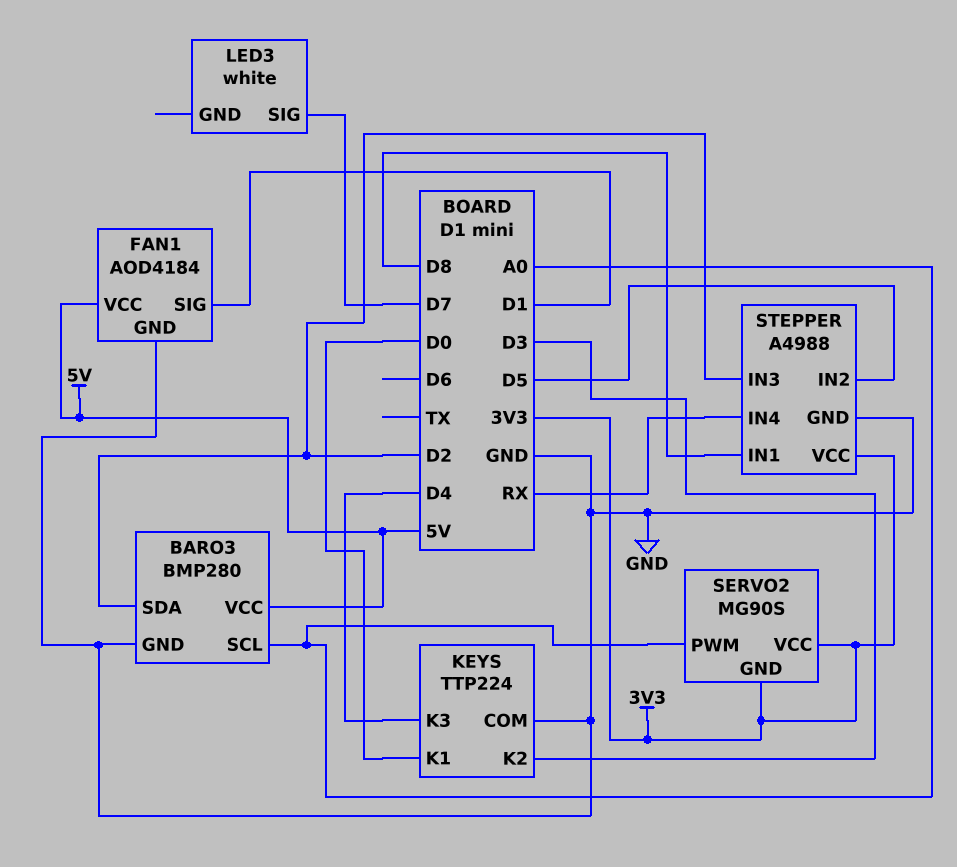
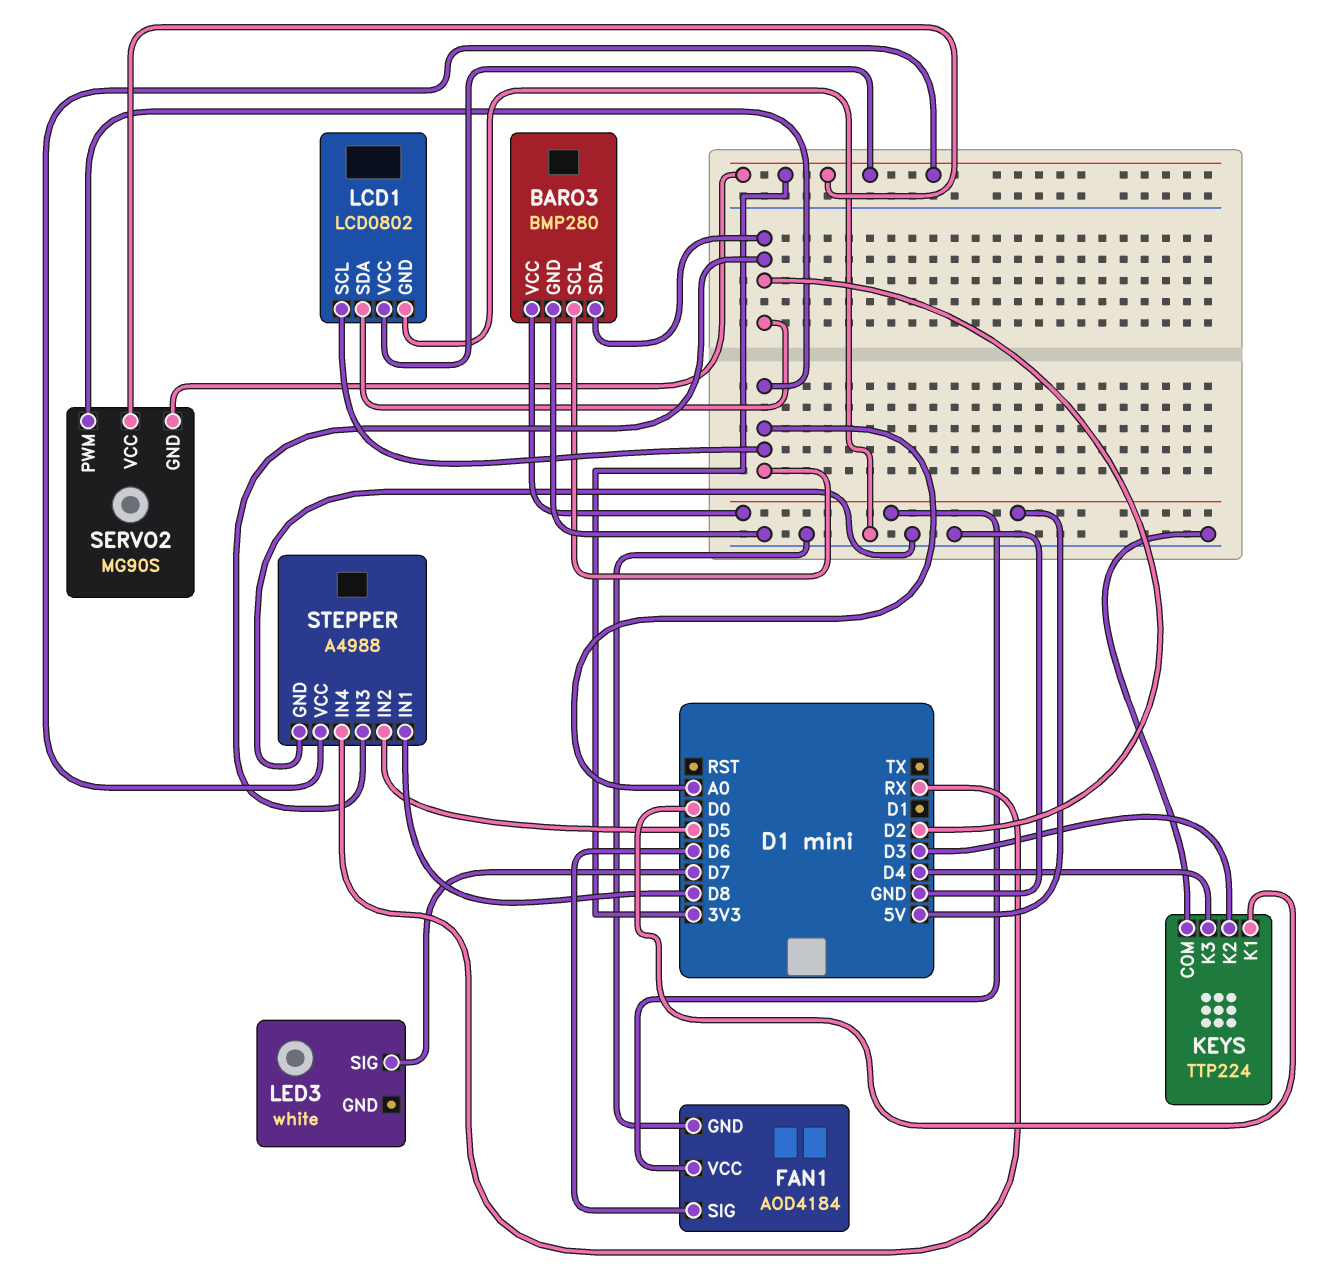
FAN1 pin SIG: D1 -> D6
LCD1: none -> LCD0802
LCD1 pin GND: none -> GND
LCD1 pin SCL: none -> A0
LCD1 pin SDA: none -> D2
LCD1 pin VCC: none -> 3V3

